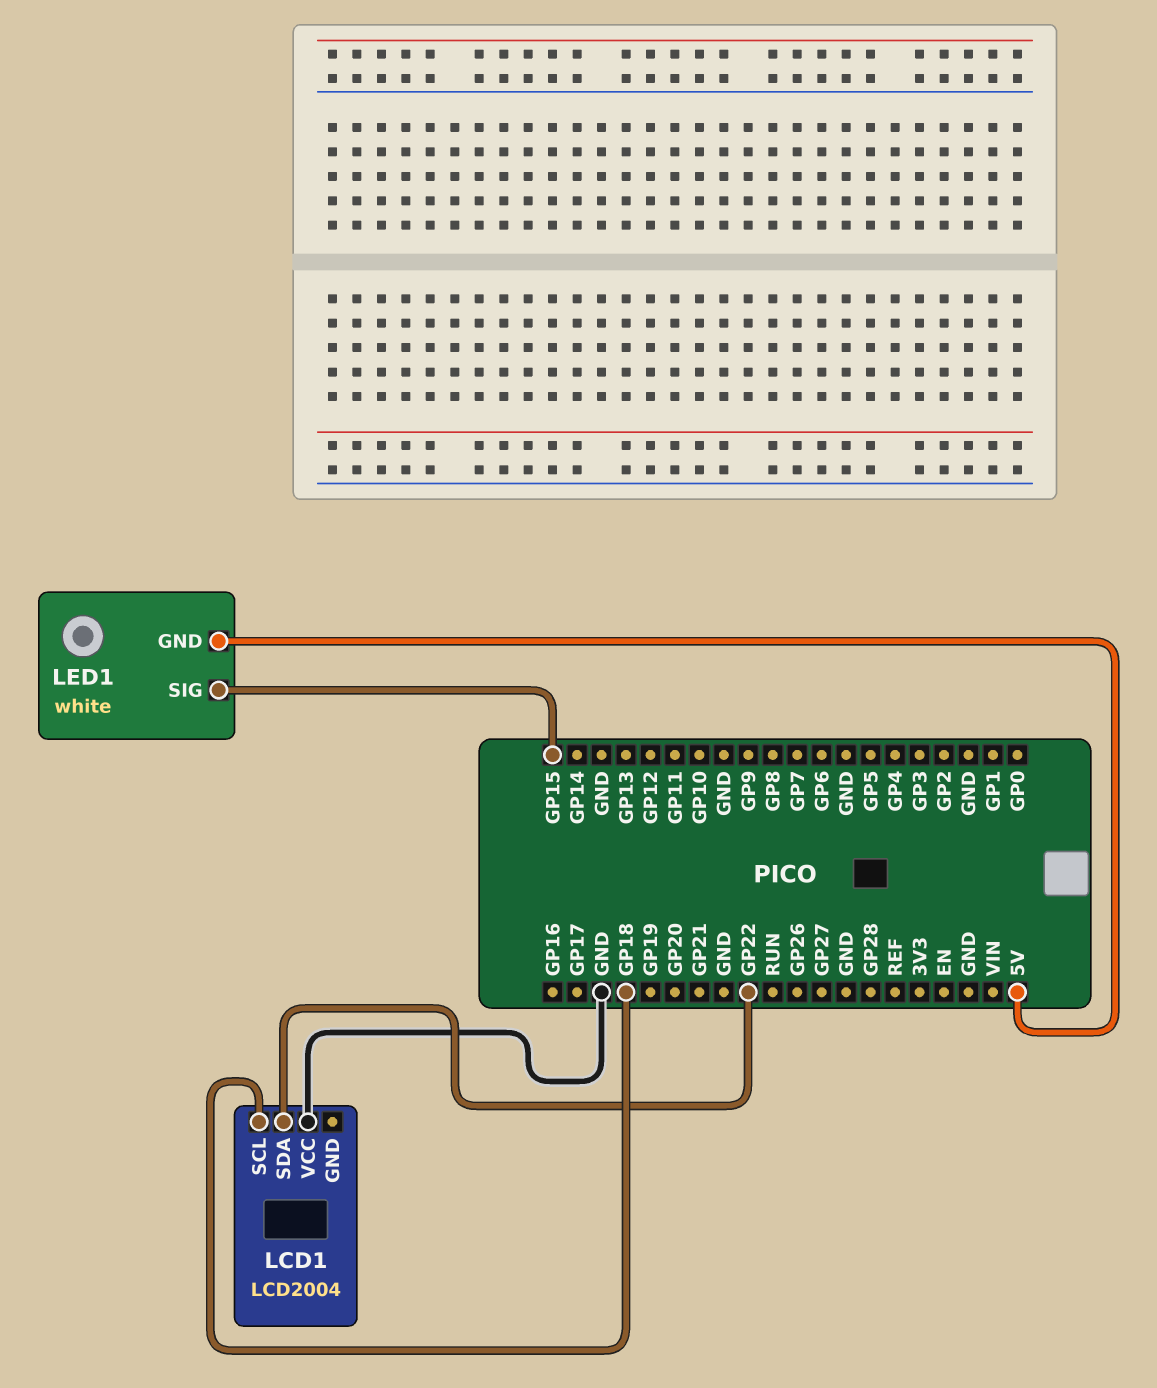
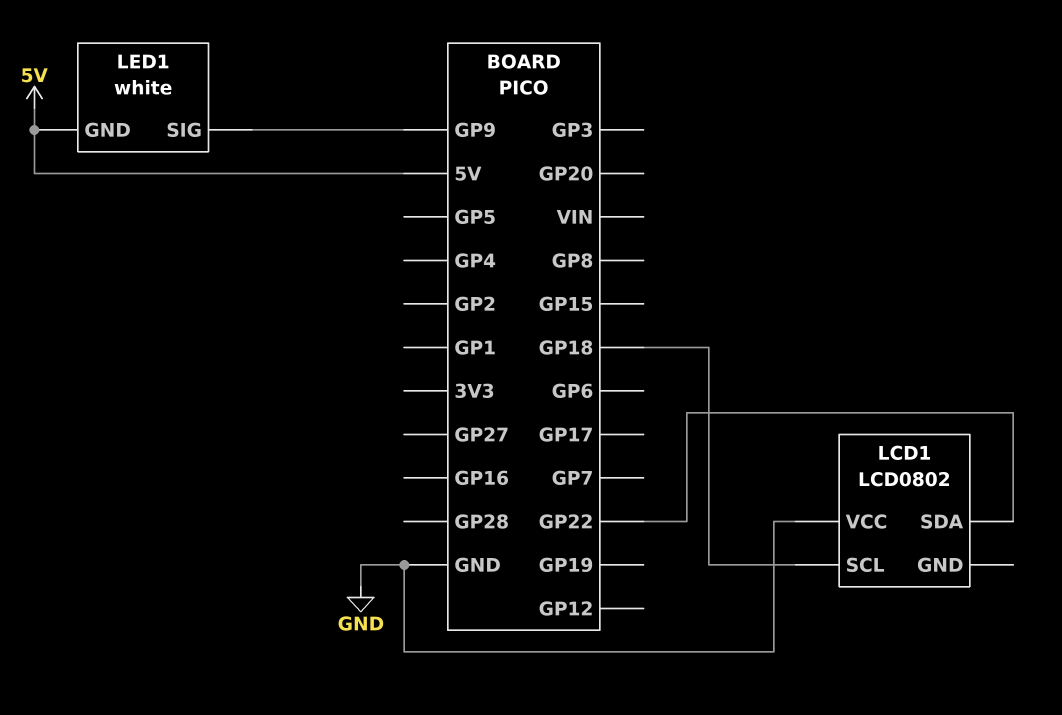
LCD1: LCD2004 -> LCD0802
LED1 pin SIG: GP15 -> GP9

